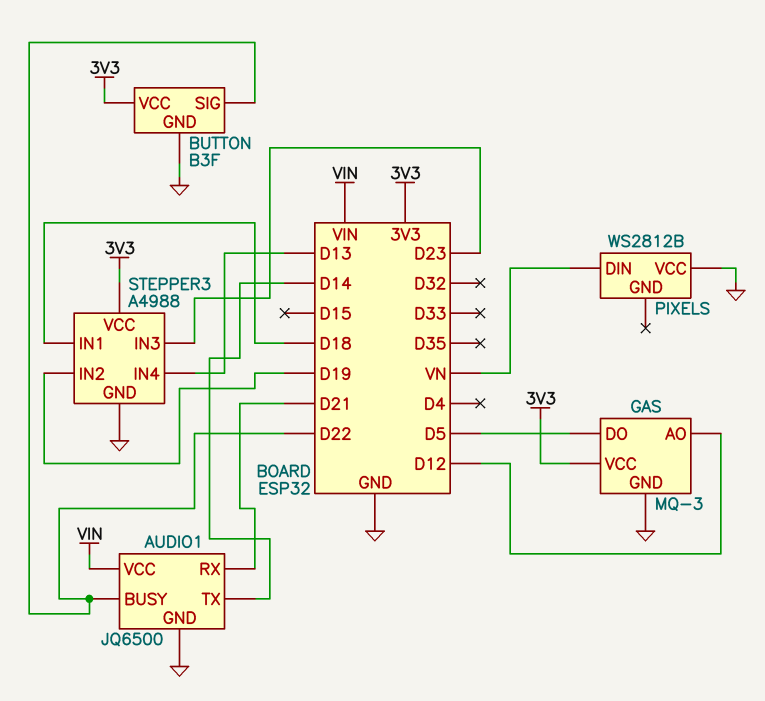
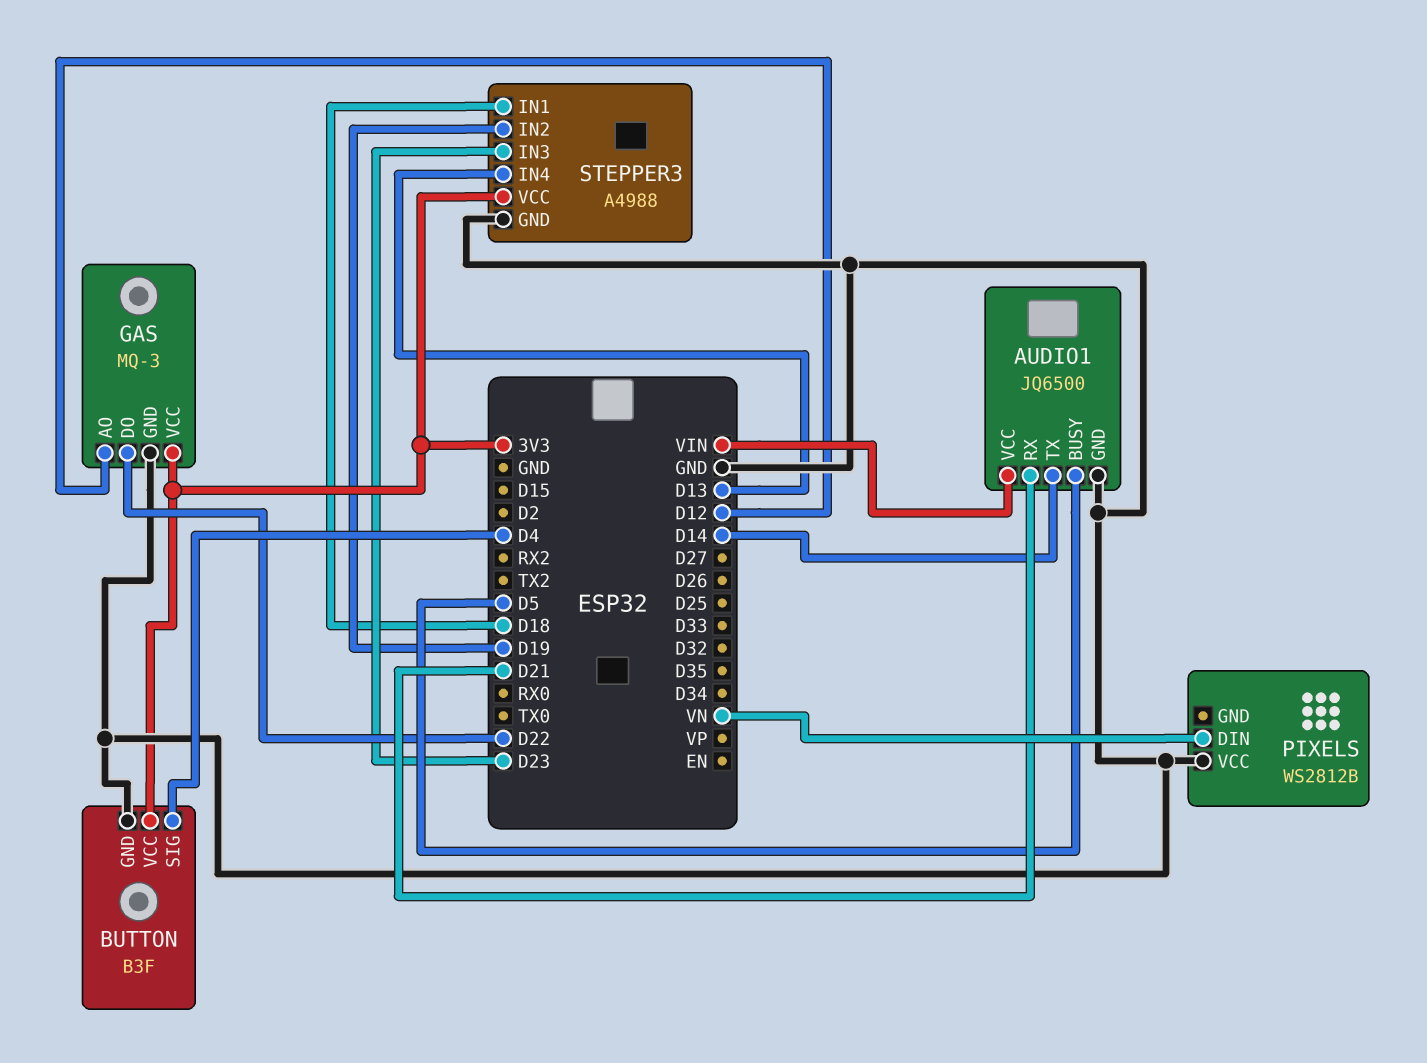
AUDIO1 pin BUSY: D22 -> D5
BUTTON pin SIG: D22 -> D4
GAS pin DO: D5 -> D22

